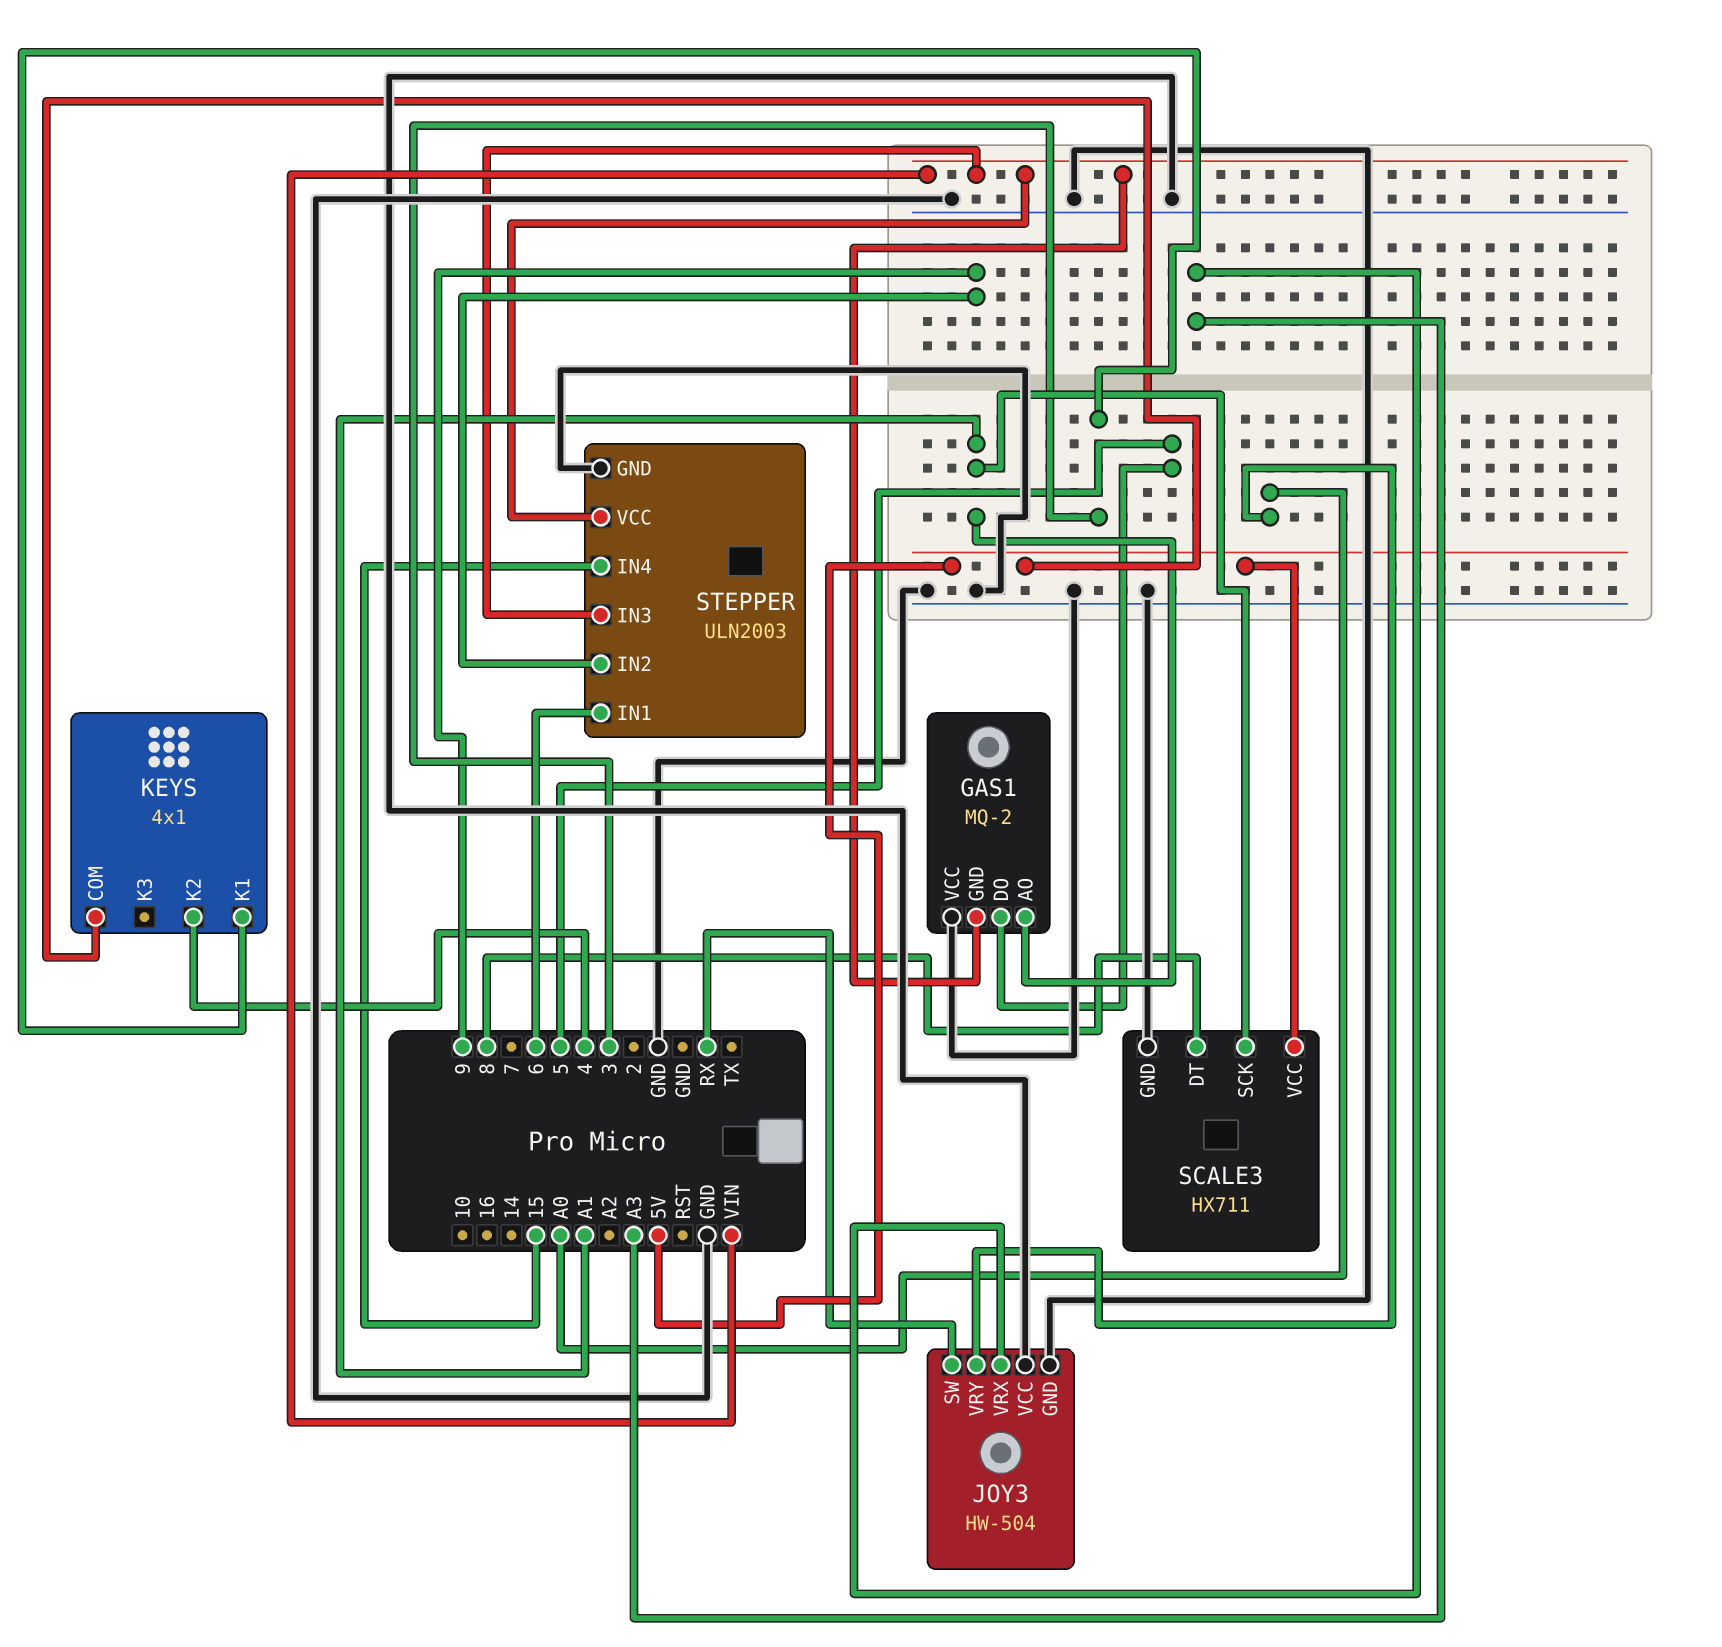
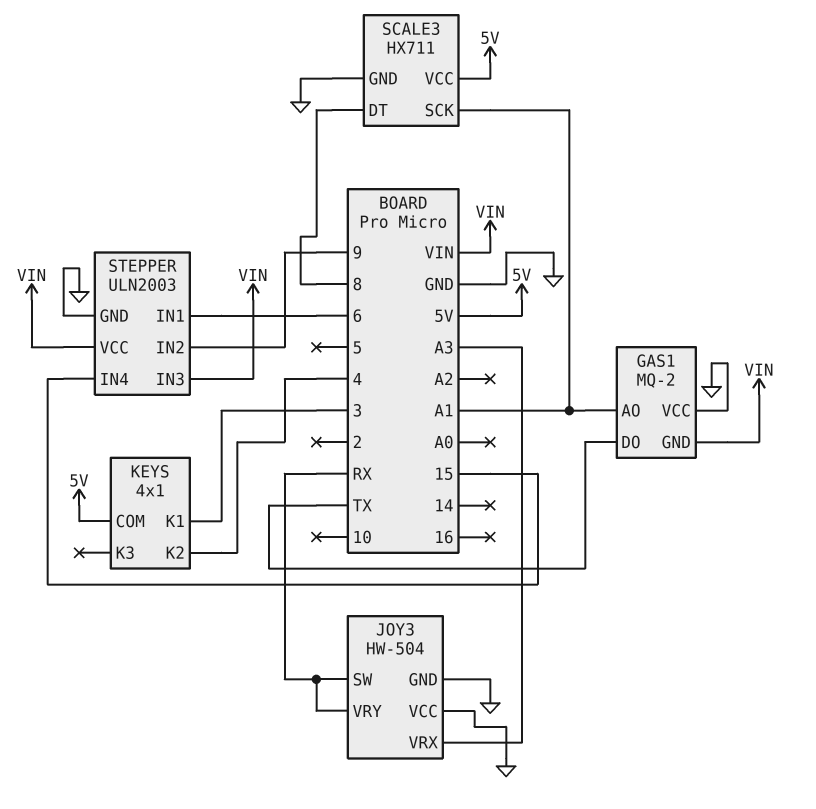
GAS1 pin DO: 5 -> TX
JOY3 pin VRY: A0 -> RX

